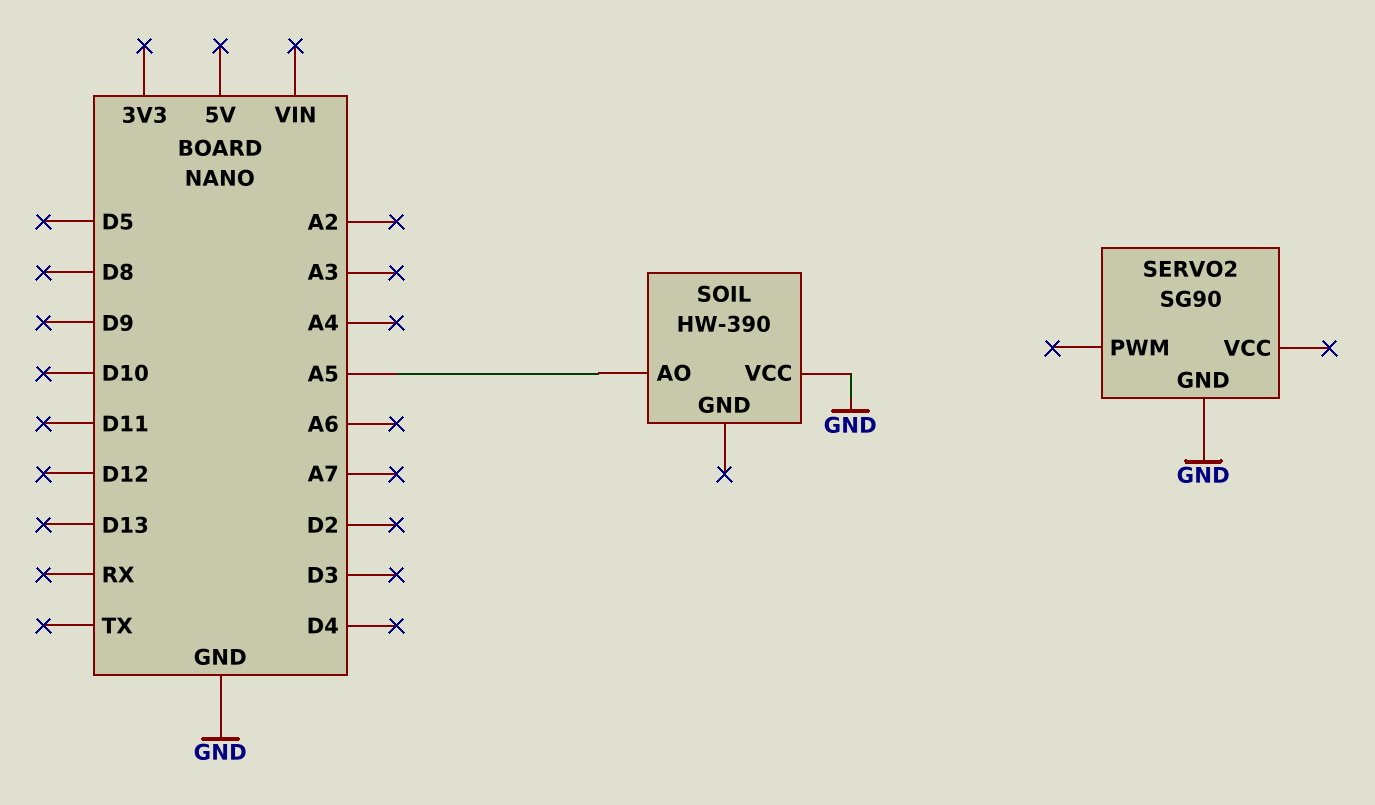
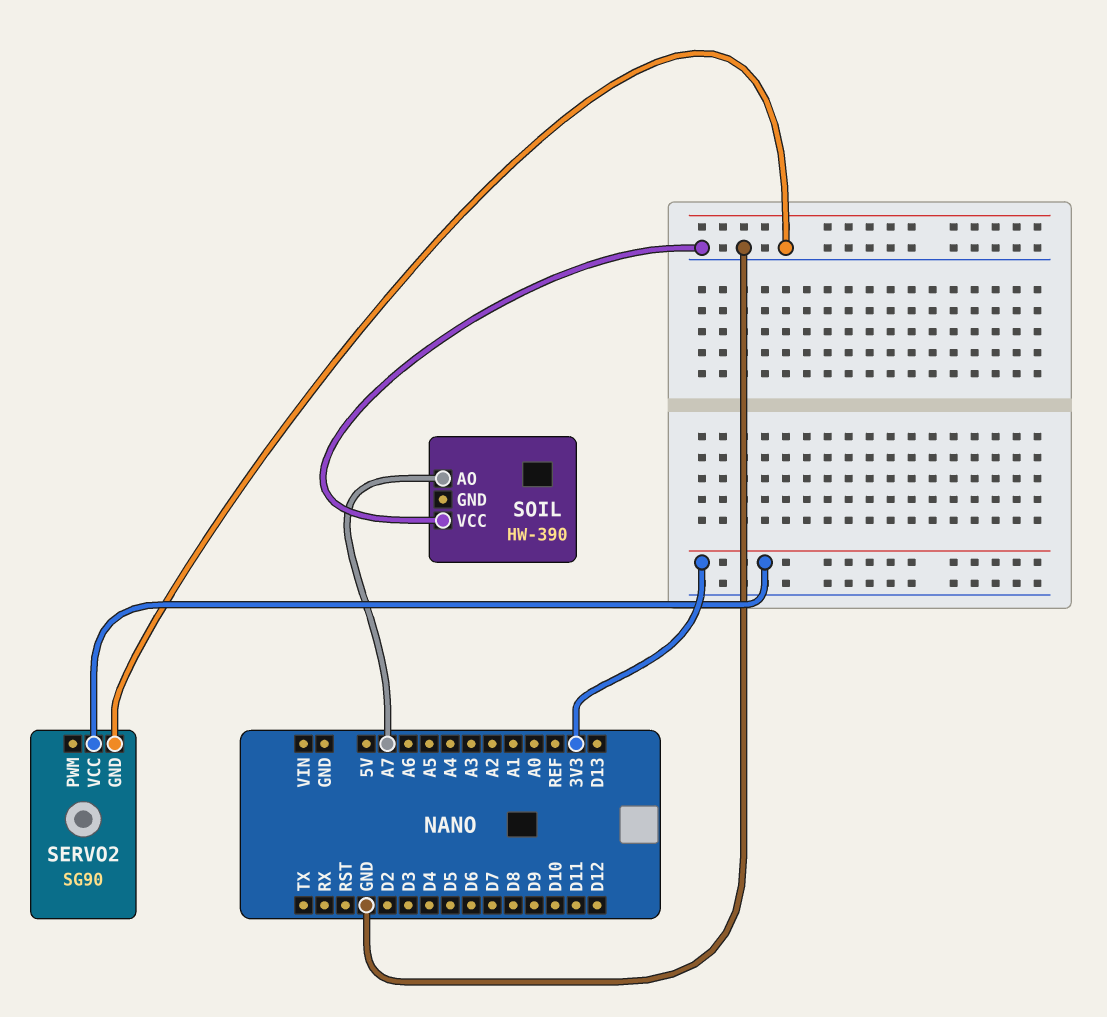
SERVO2 pin VCC: none -> 3V3
SOIL pin AO: A5 -> A7

